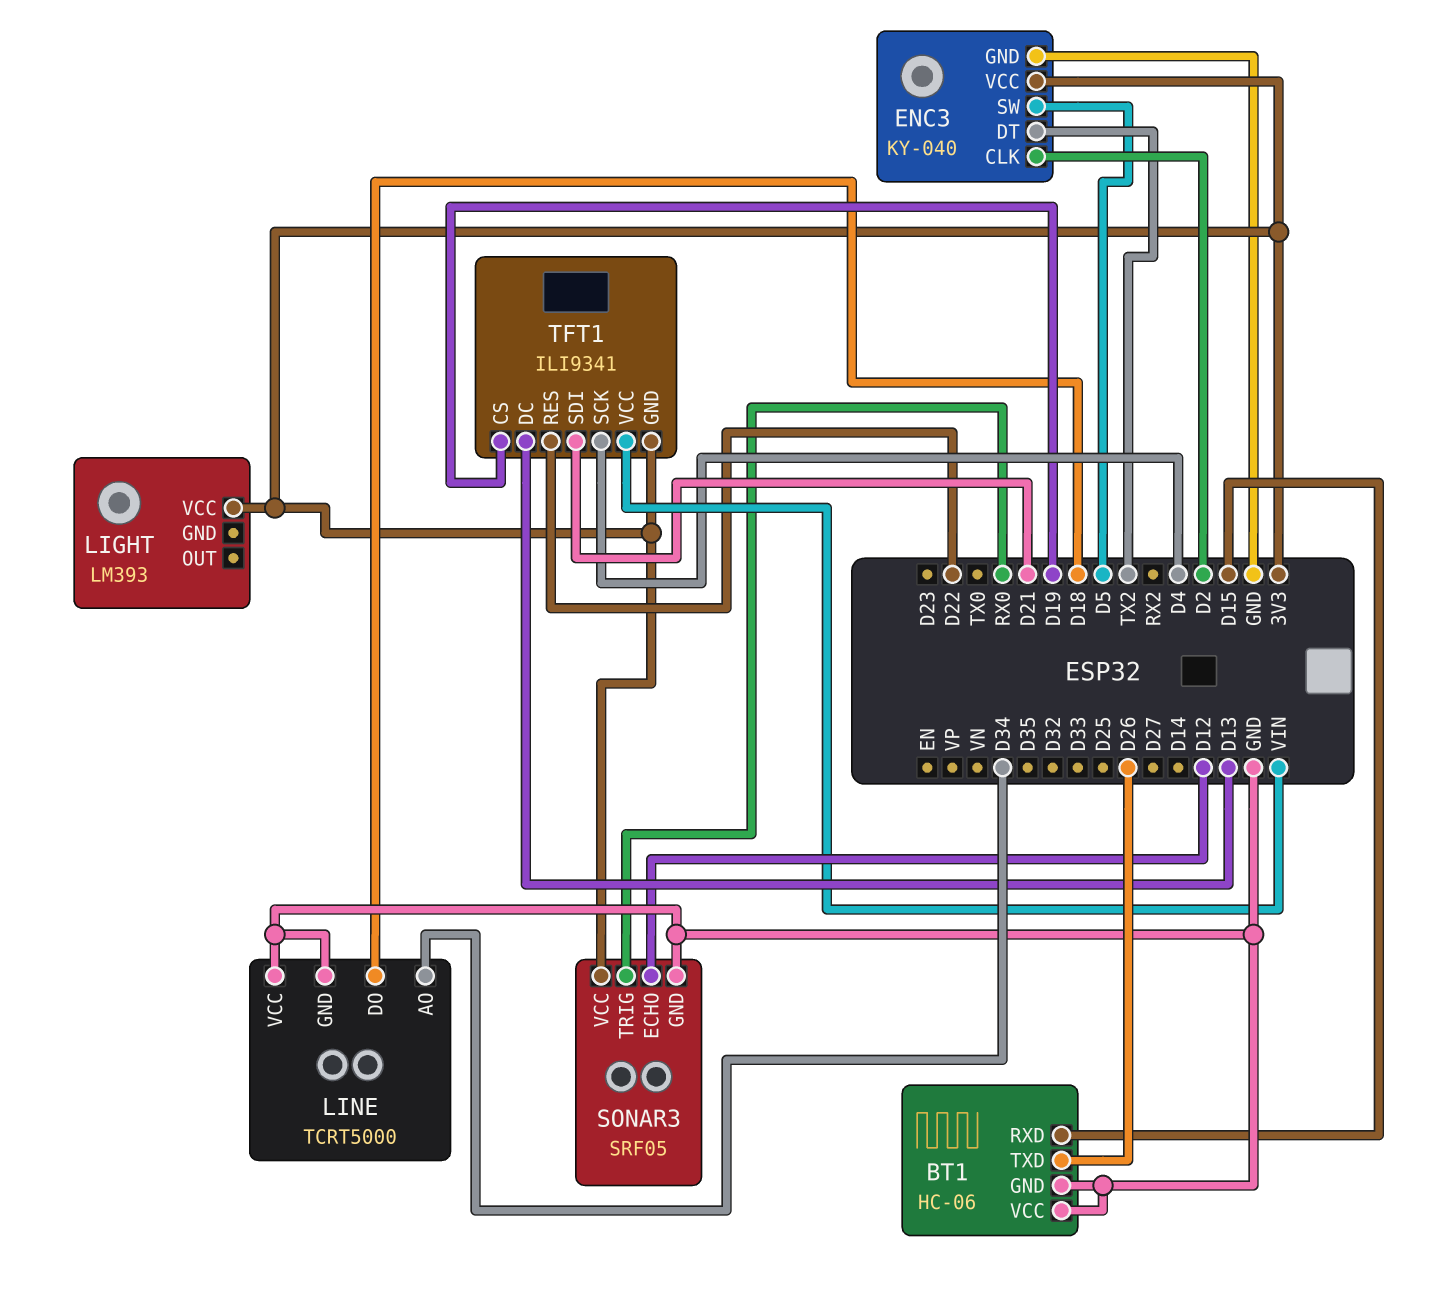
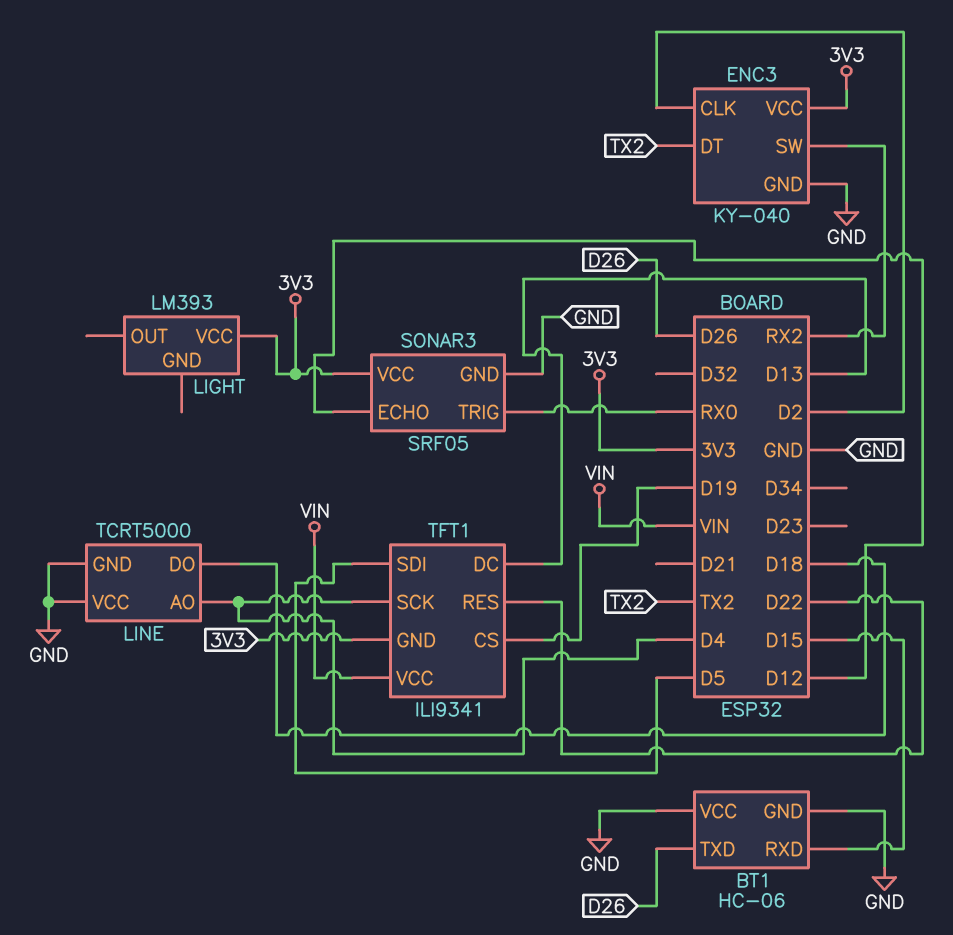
ENC3 pin SW: D5 -> RX2
LINE pin AO: D34 -> D4
TFT1 pin SDI: D21 -> D5

